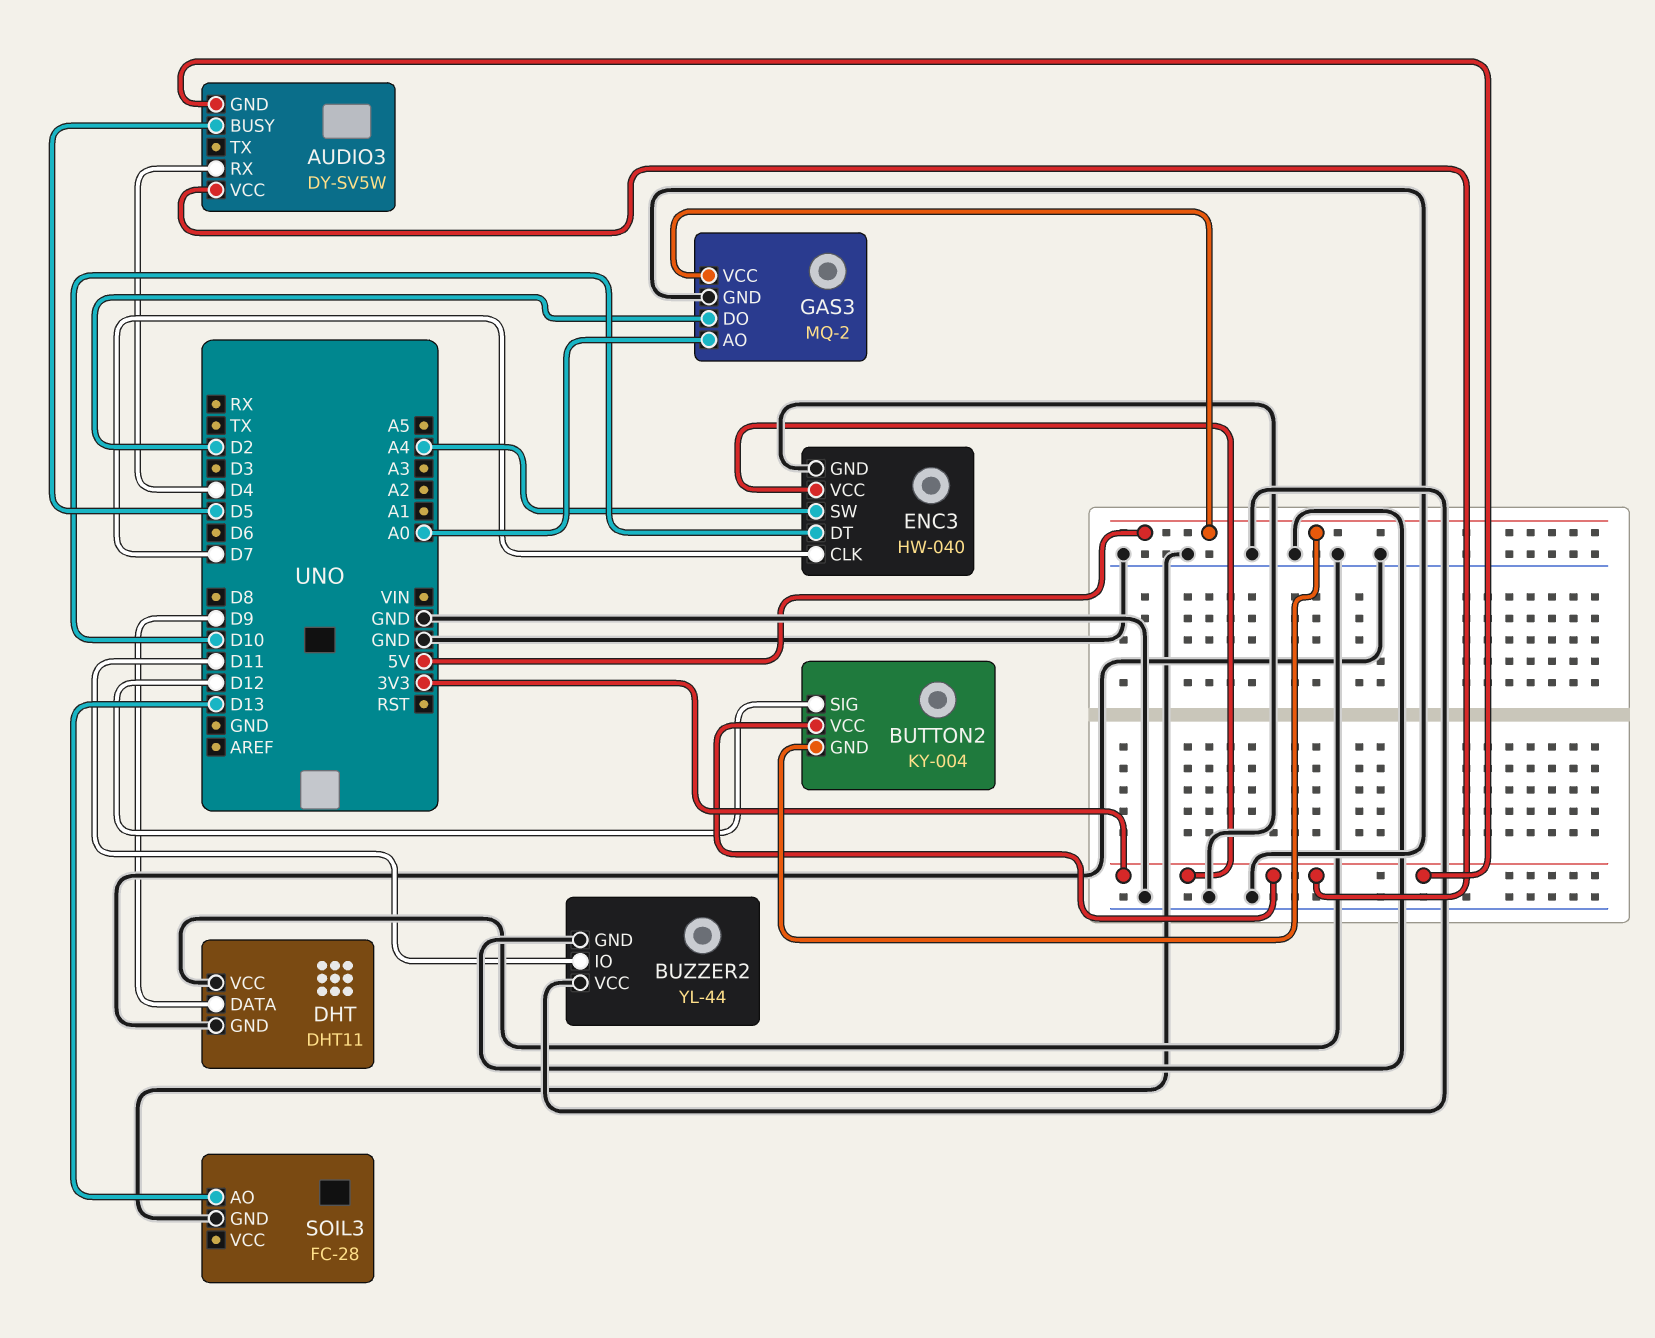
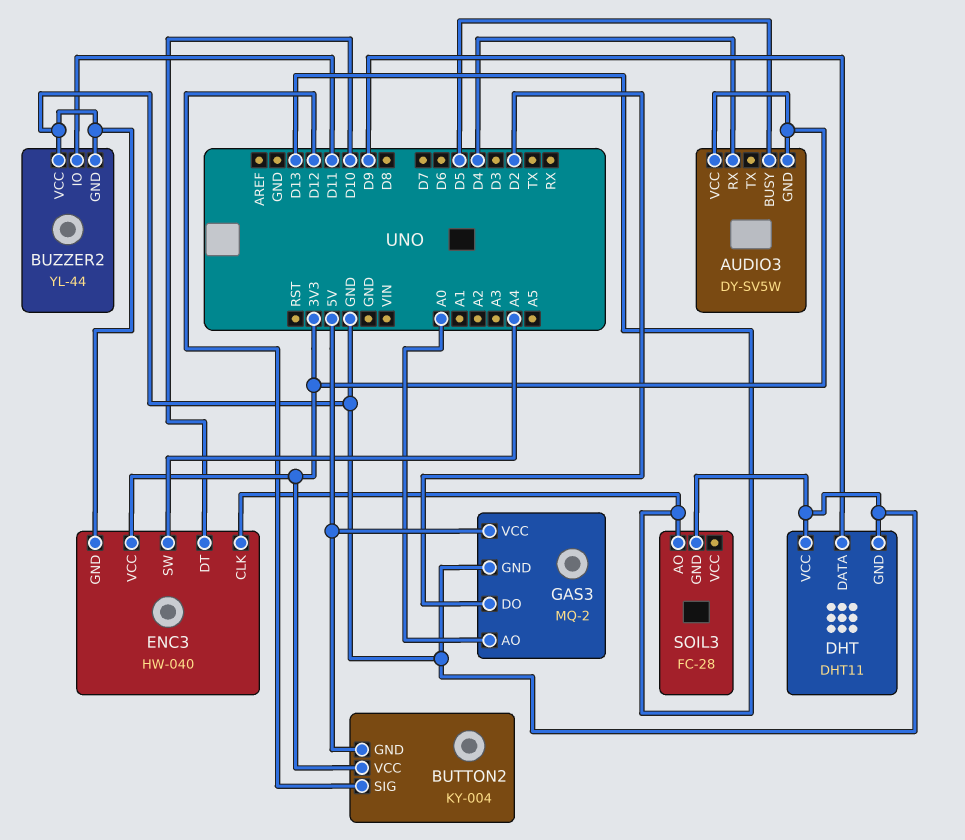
ENC3 pin CLK: D7 -> D13

